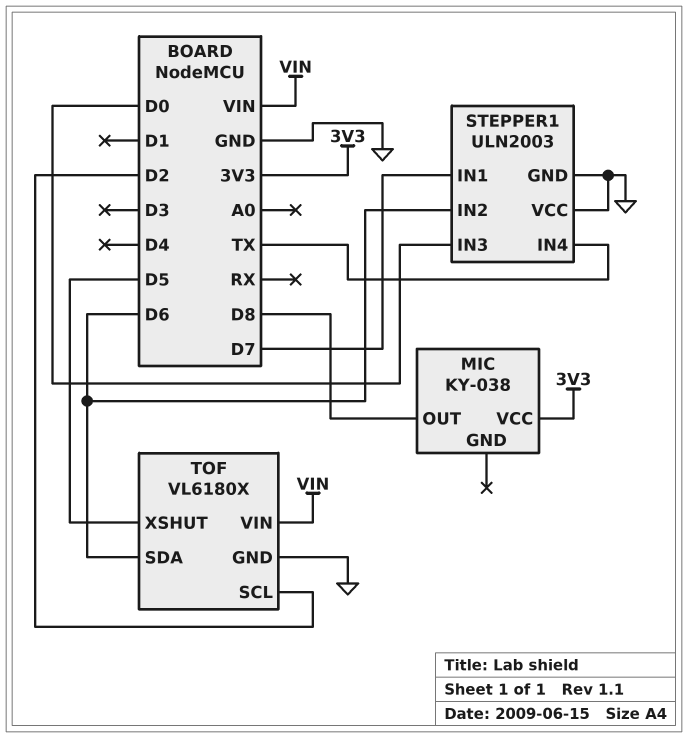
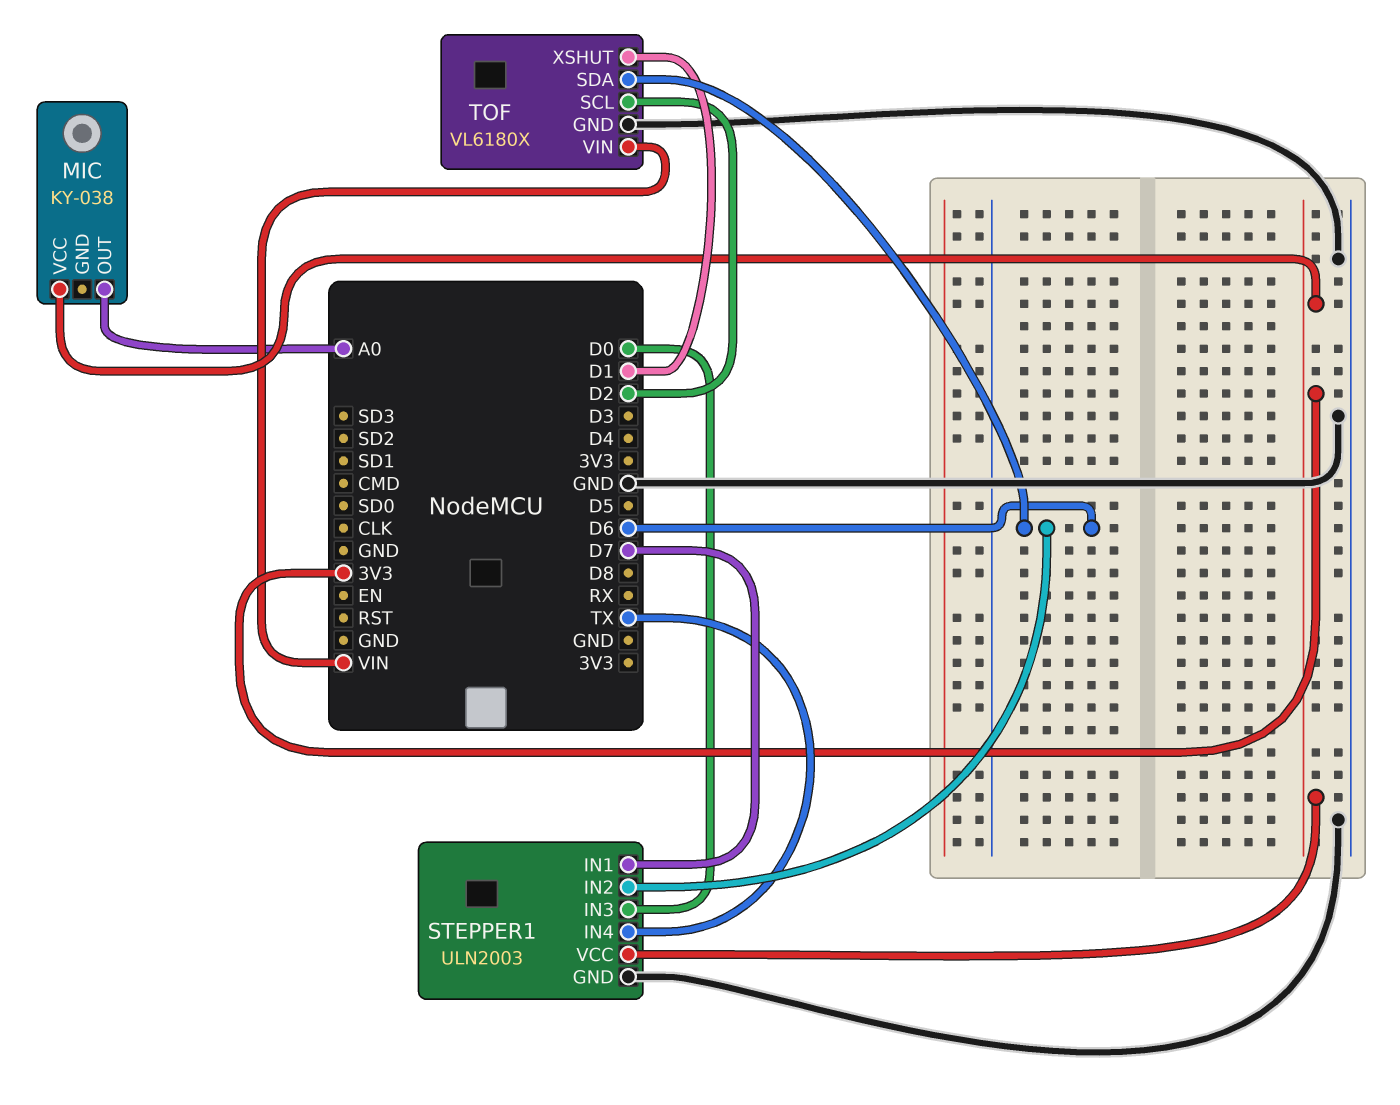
MIC pin OUT: D8 -> A0
STEPPER1 pin VCC: GND -> 3V3
TOF pin XSHUT: D5 -> D1

